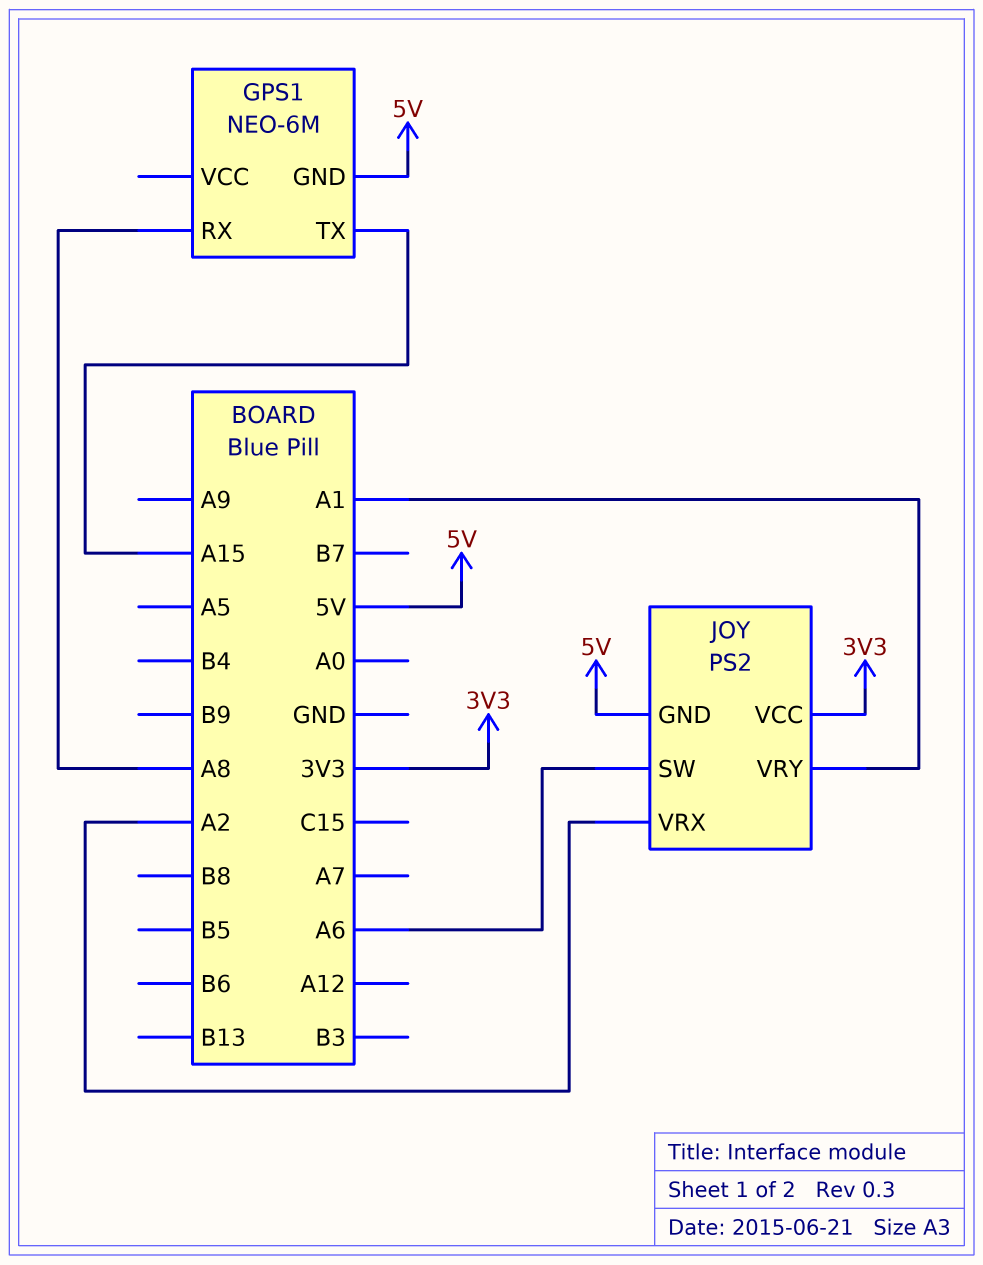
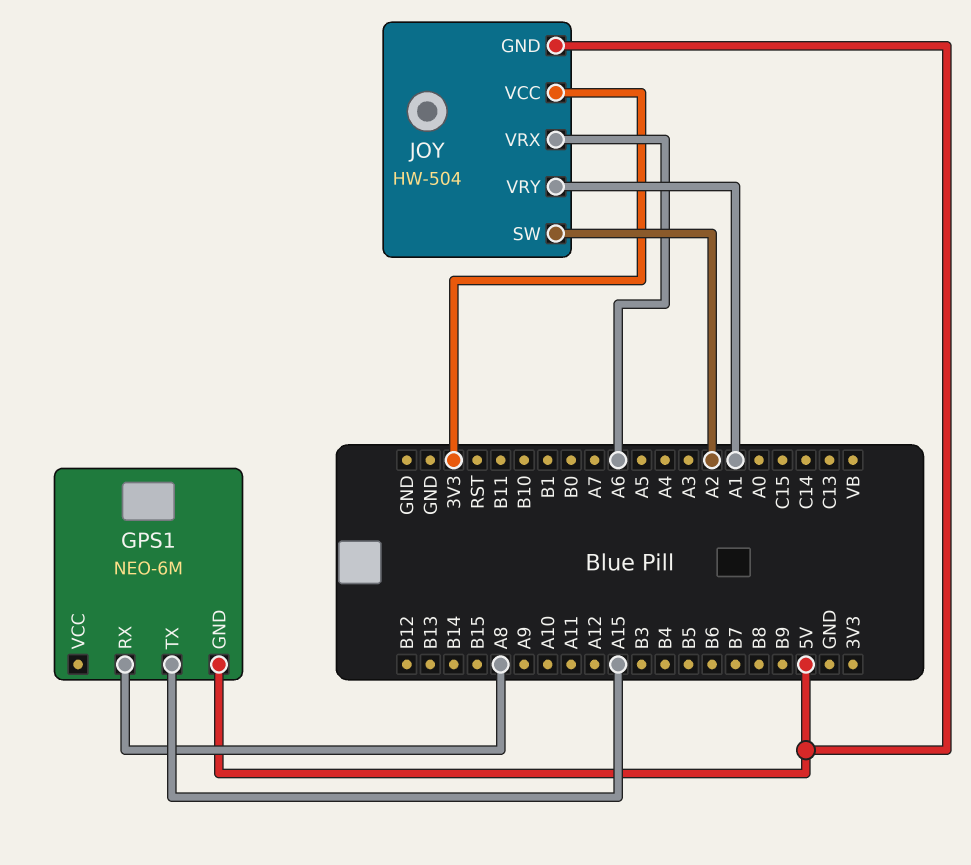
JOY: PS2 -> HW-504
JOY pin SW: A6 -> A2
JOY pin VRX: A2 -> A6

